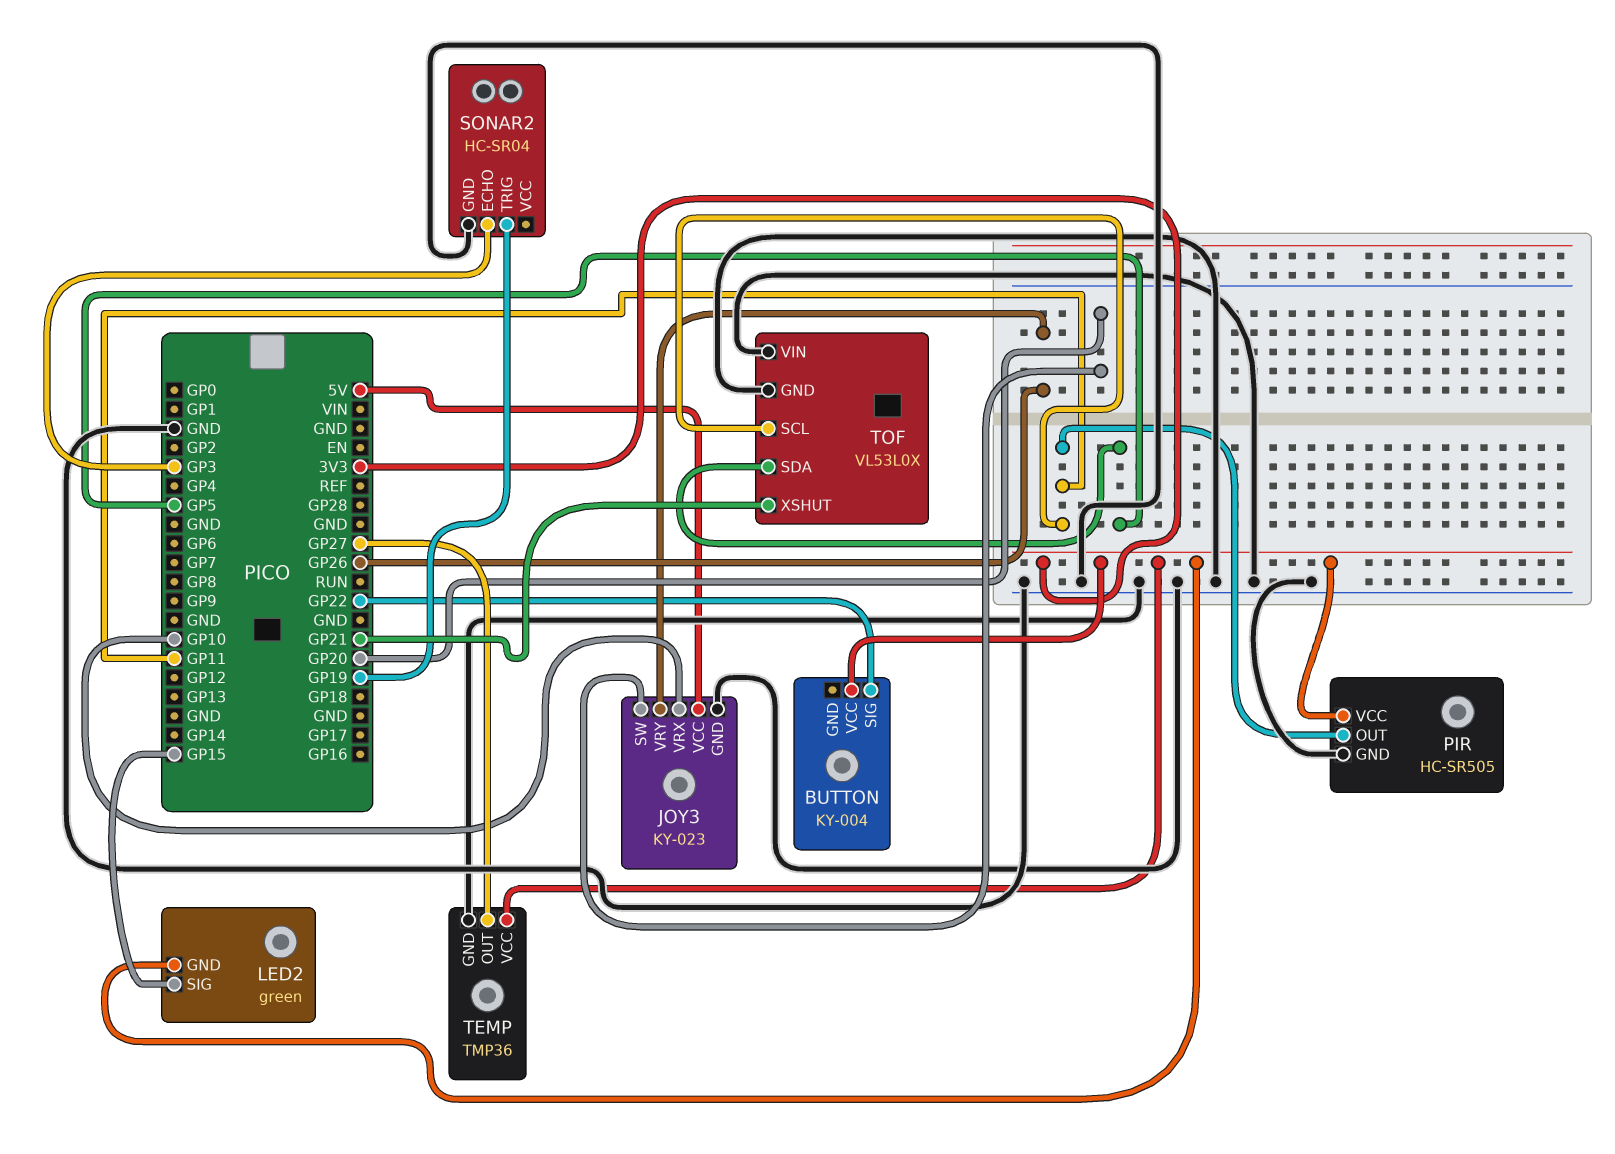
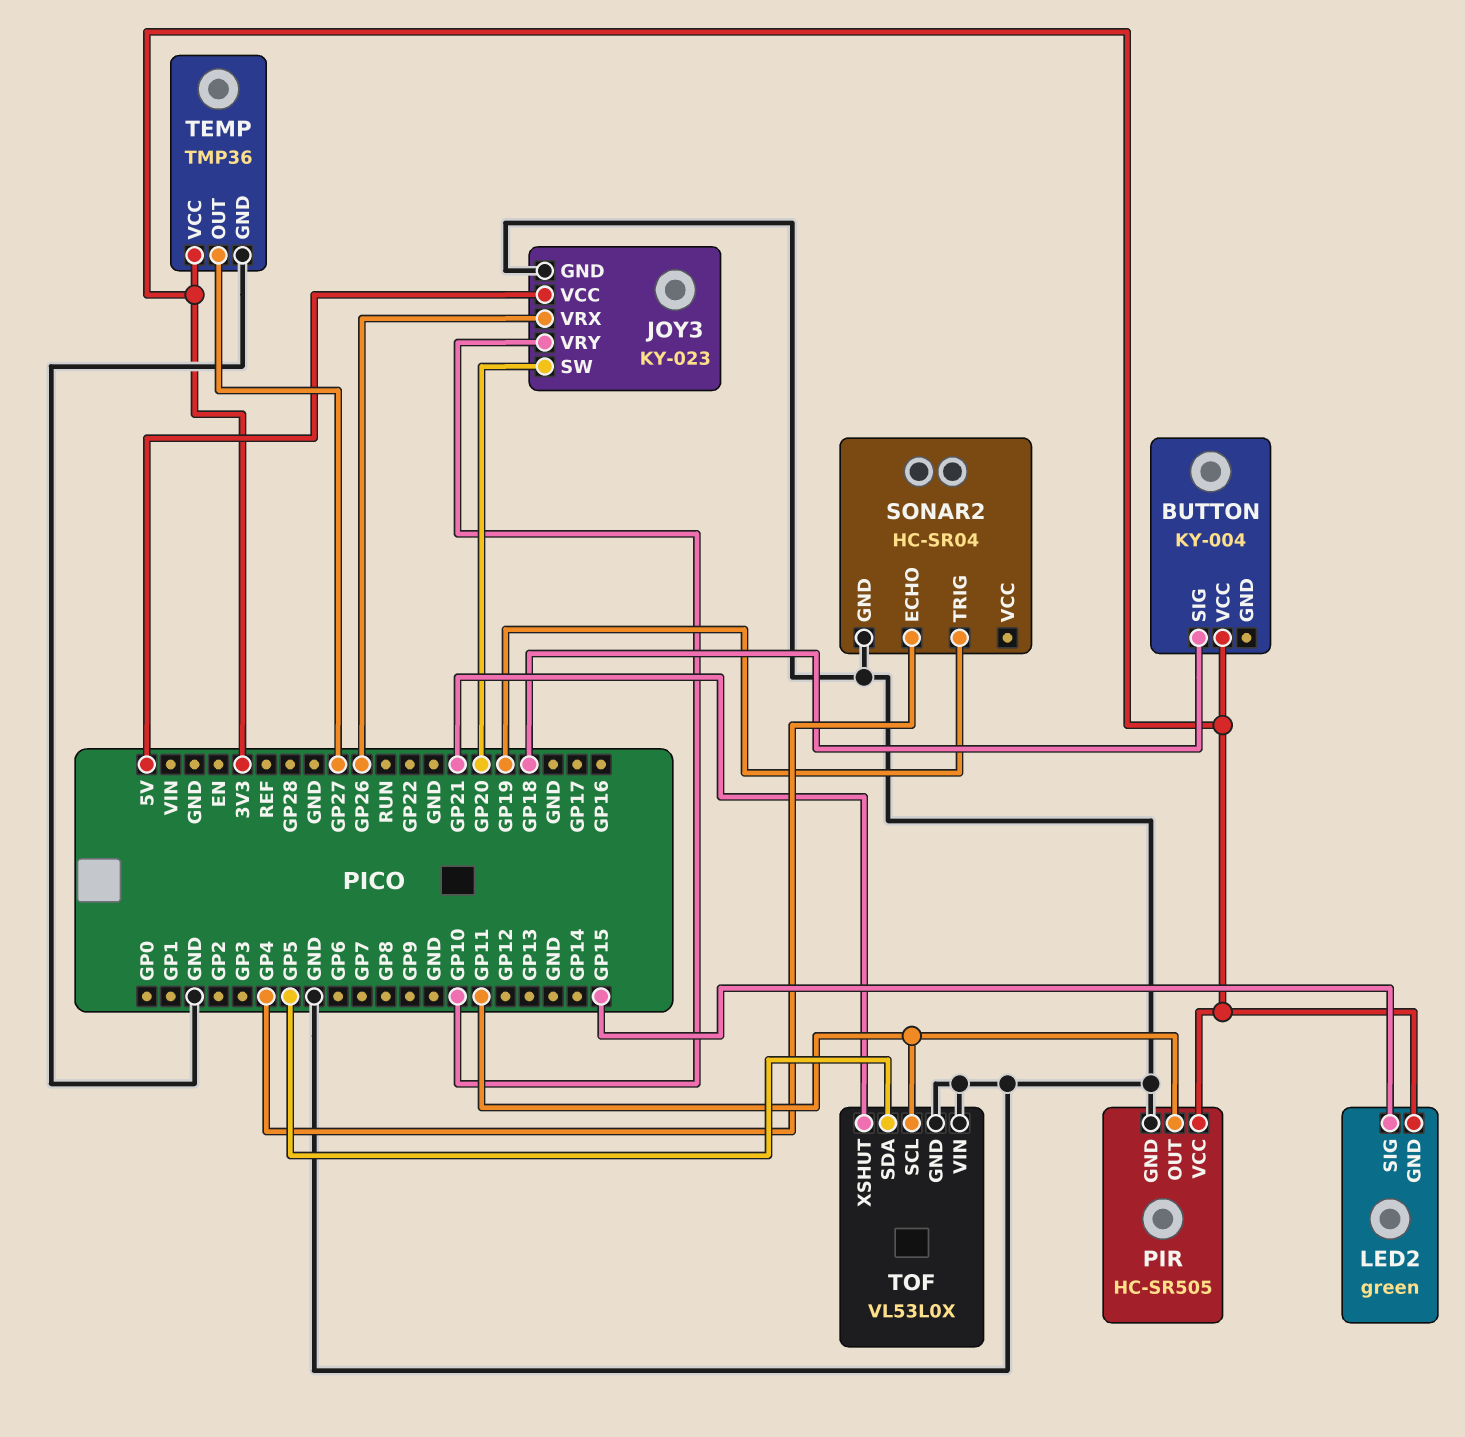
BUTTON pin SIG: GP22 -> GP18
JOY3 pin VRX: GP10 -> GP26
JOY3 pin VRY: GP26 -> GP10
SONAR2 pin ECHO: GP3 -> GP4

